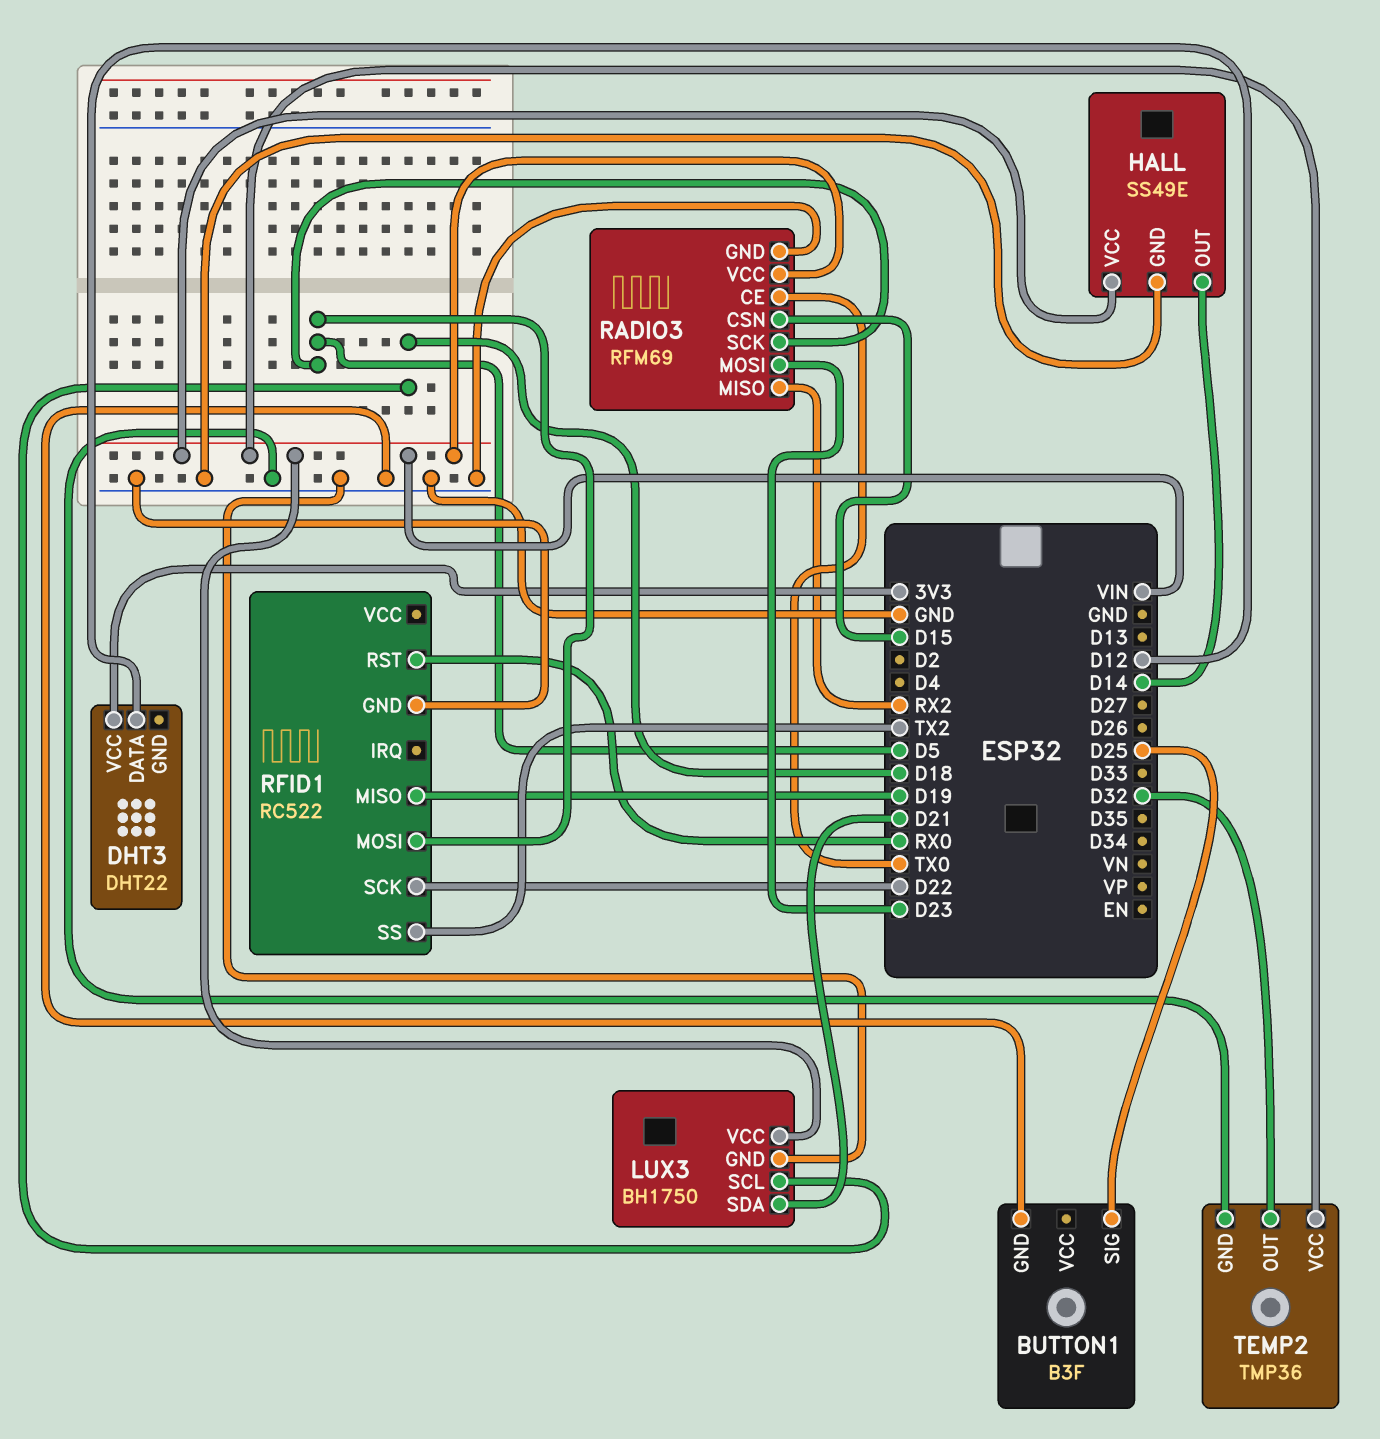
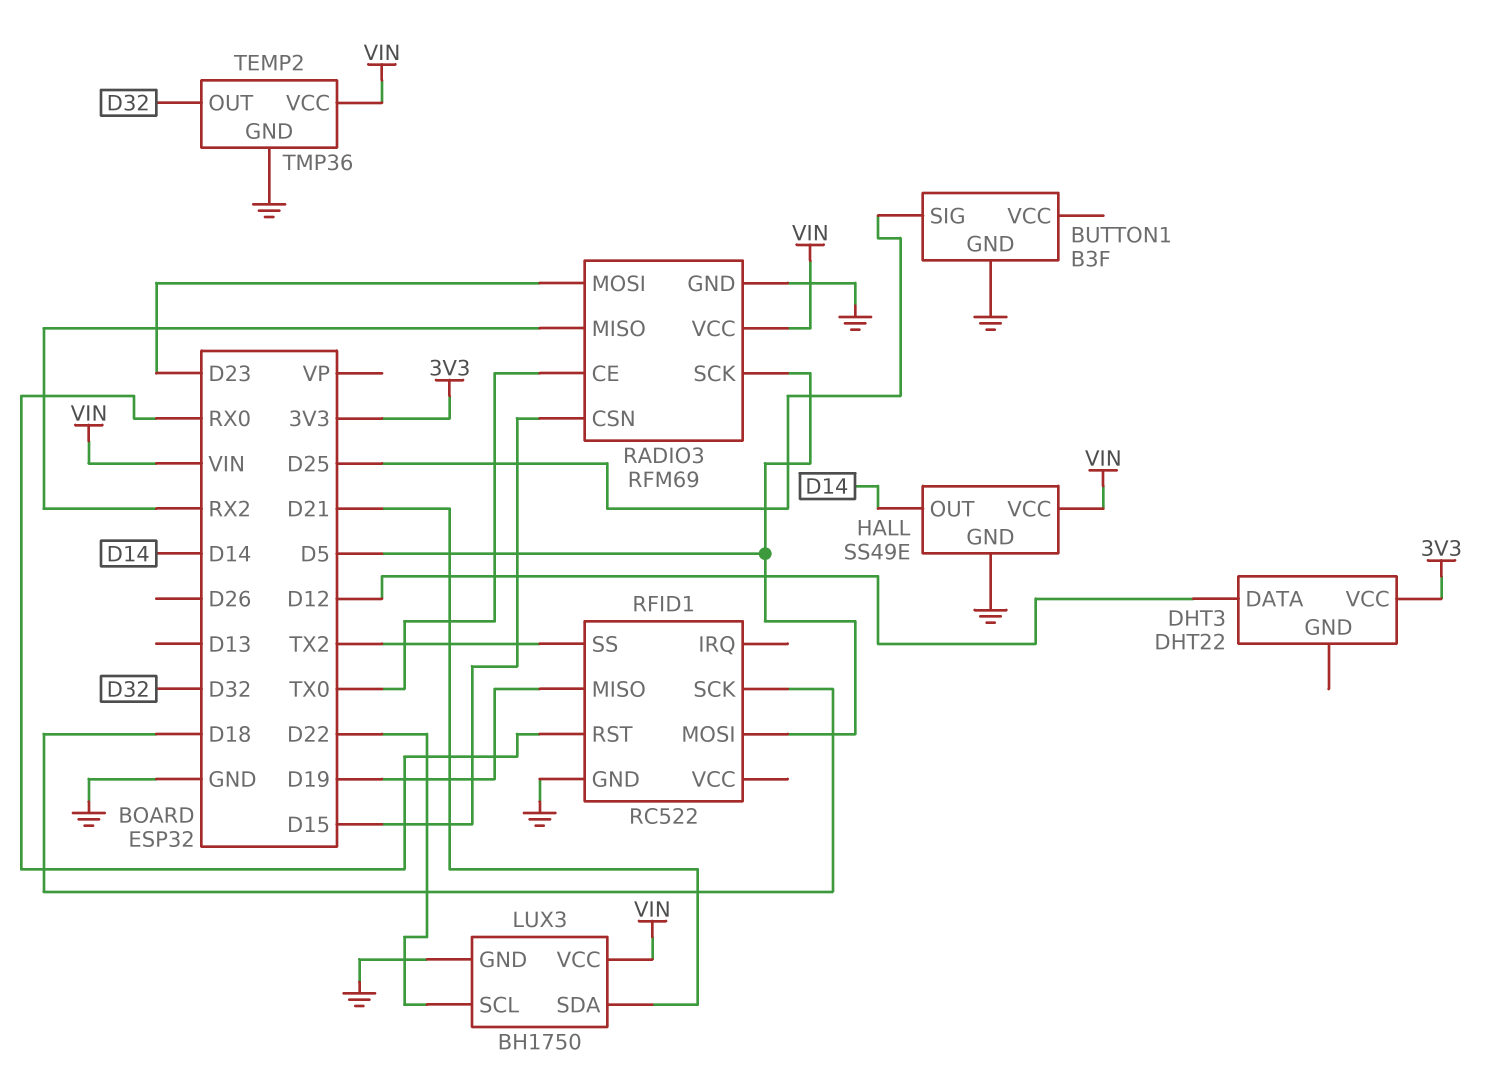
LUX3 pin SCL: D18 -> D22
RFID1 pin SCK: D22 -> D18

